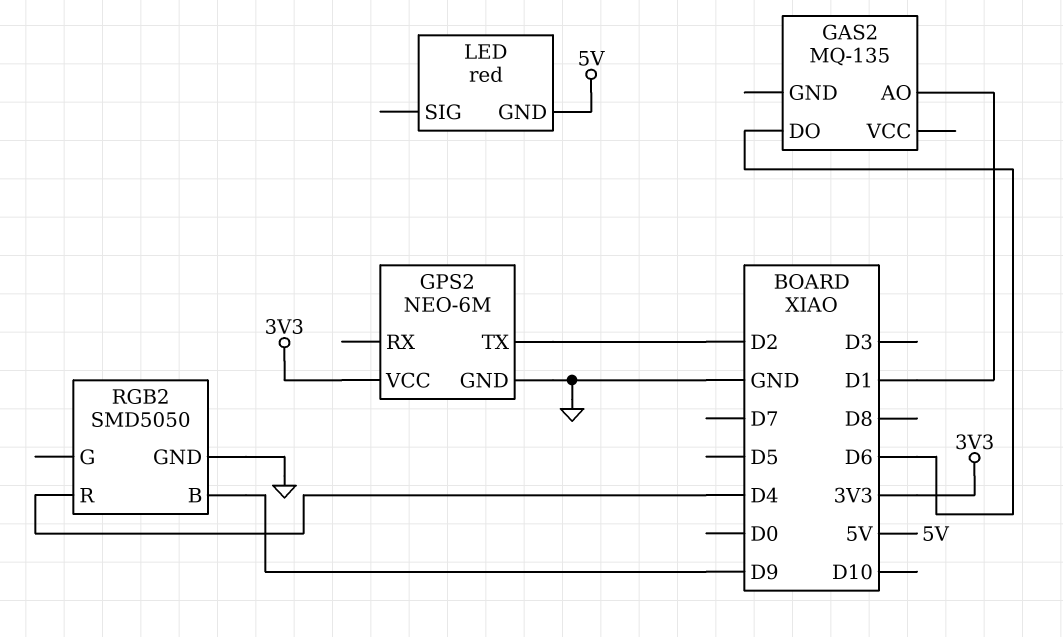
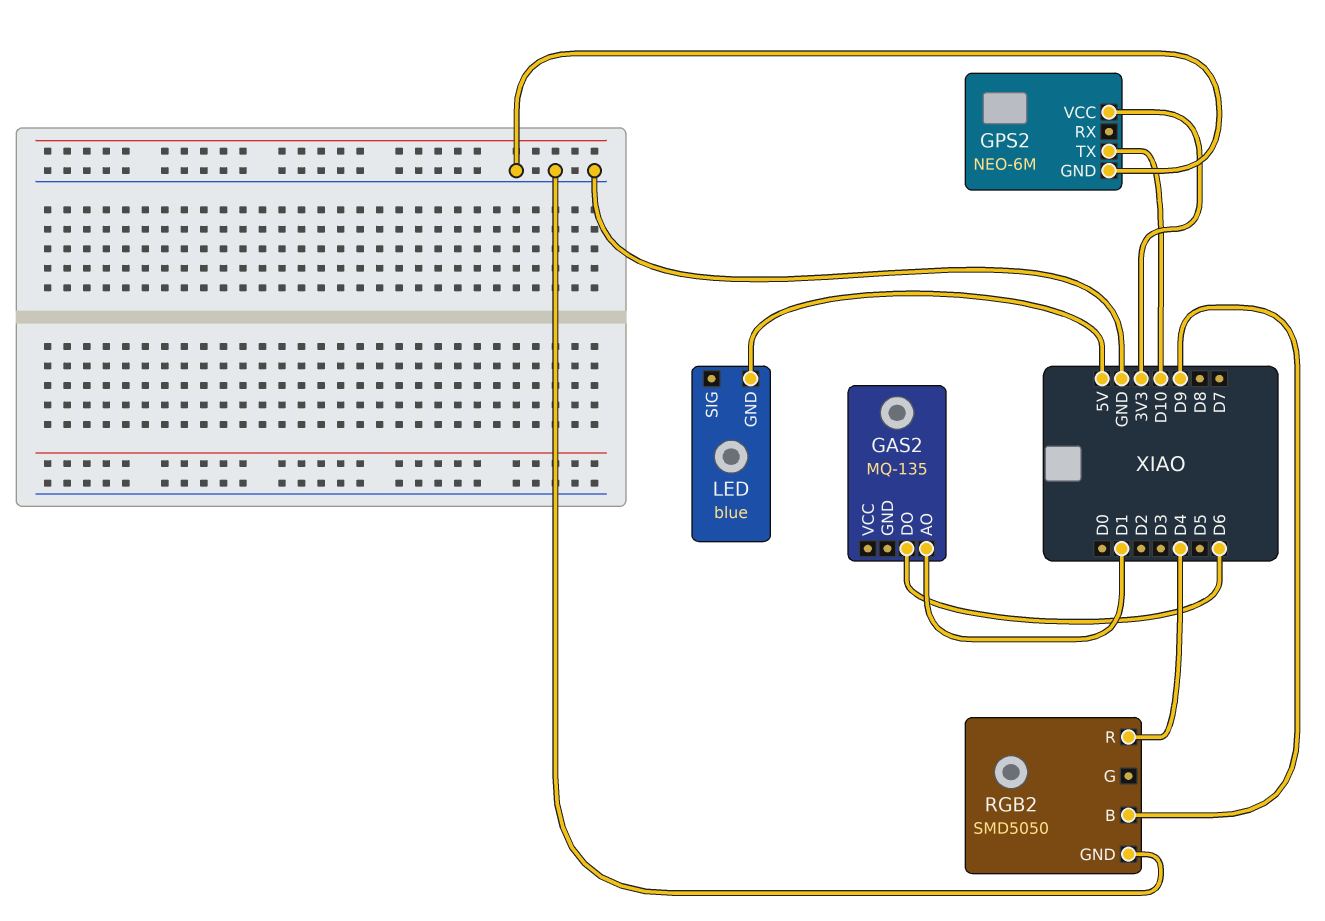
GPS2 pin TX: D2 -> D10
LED: red -> blue

